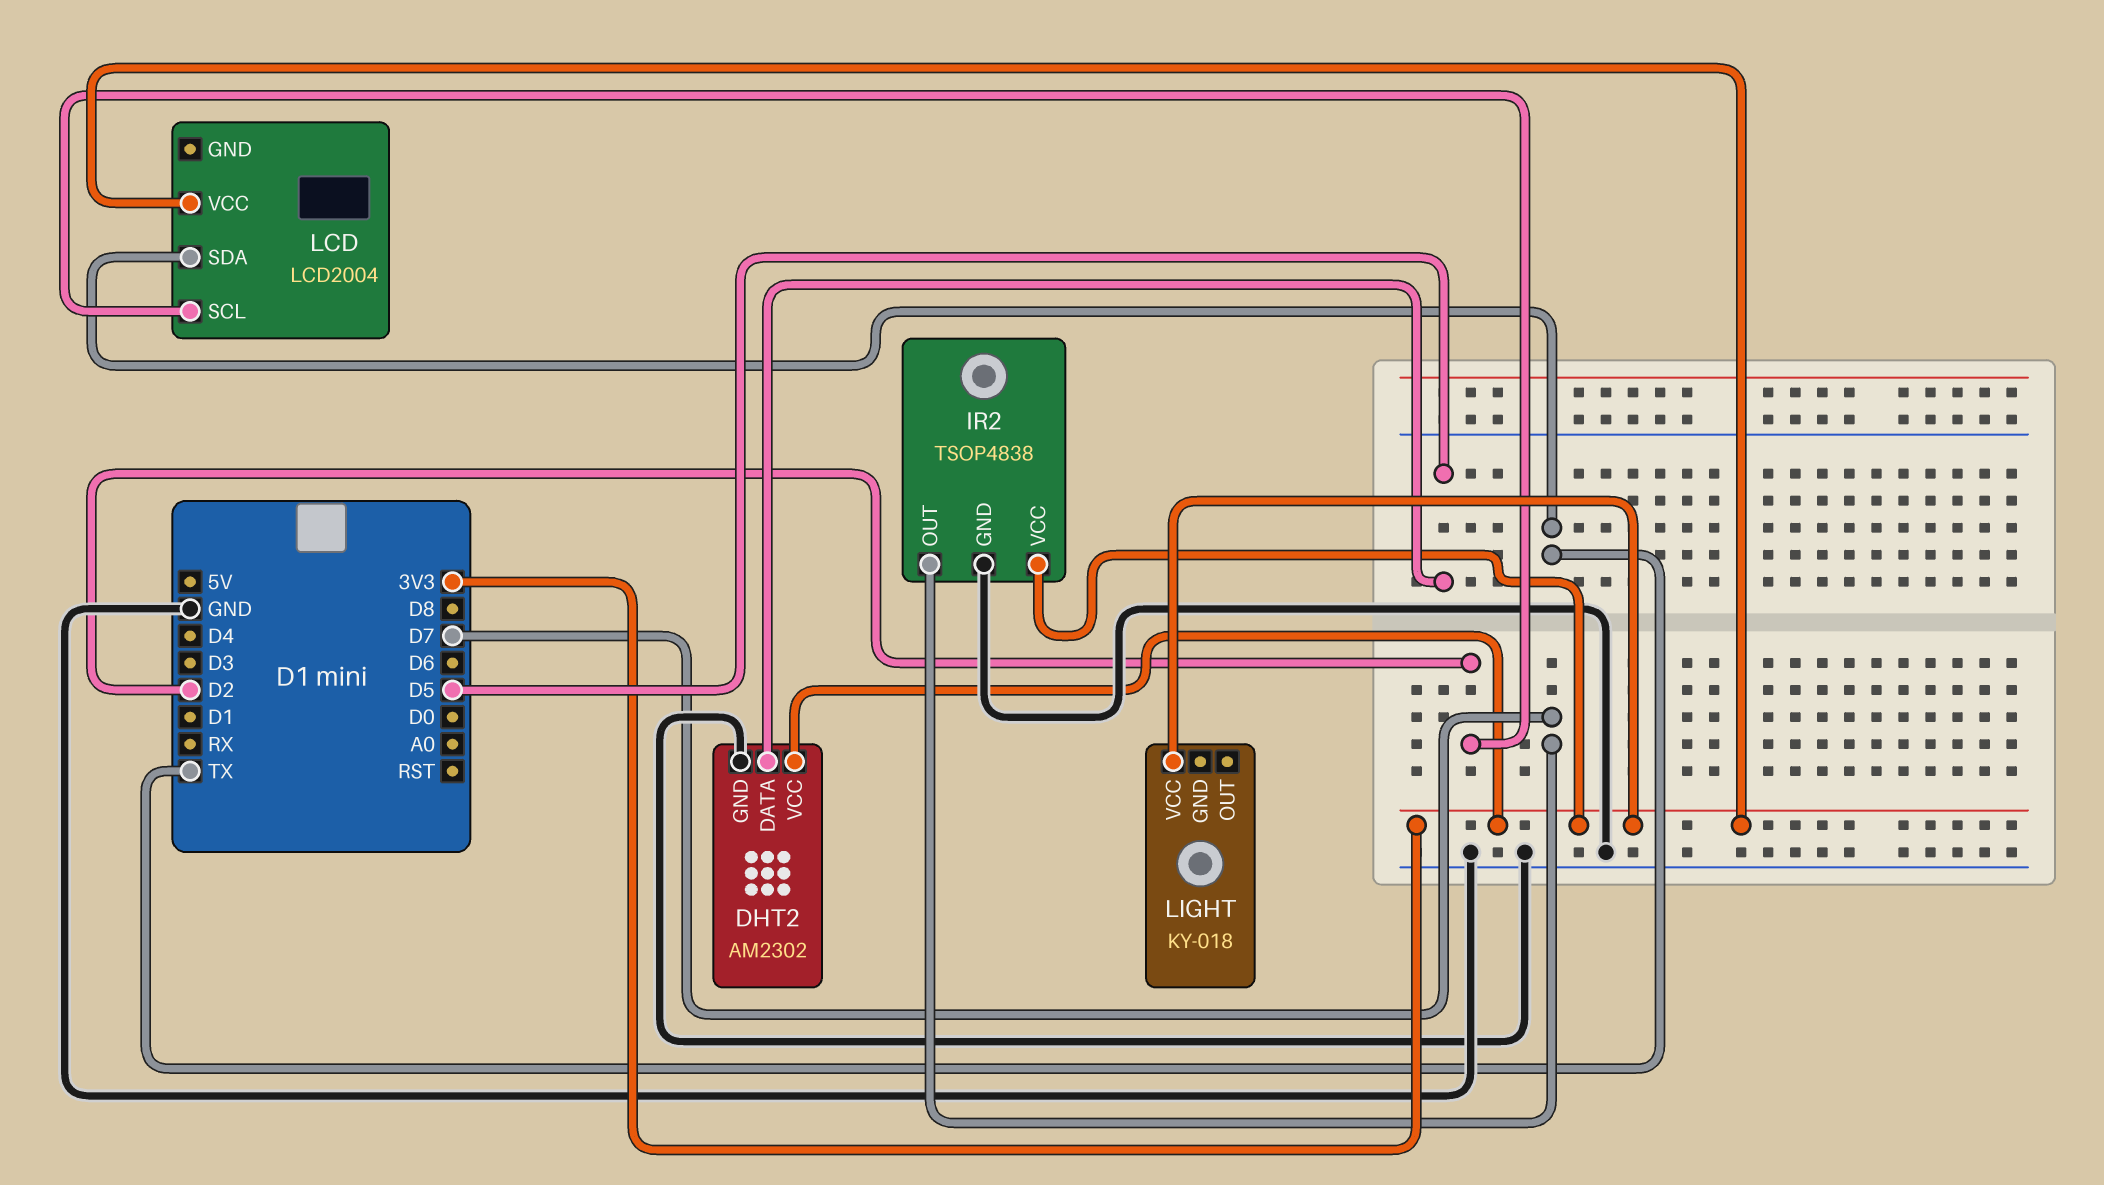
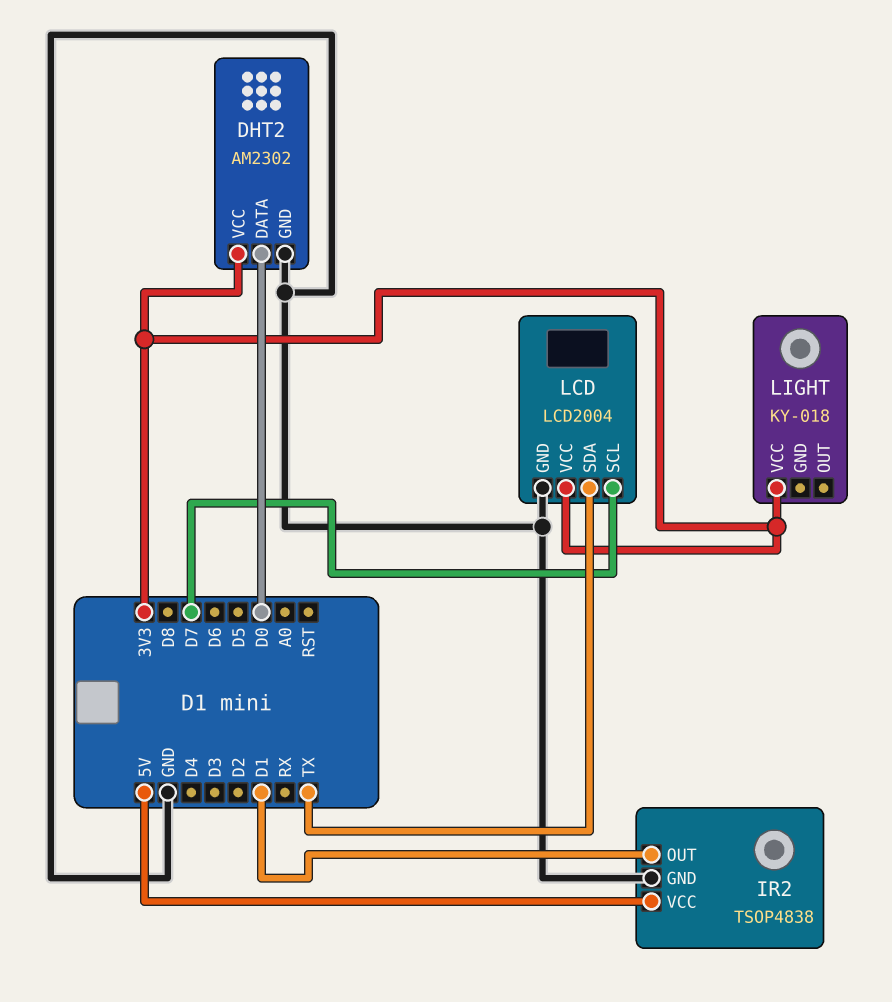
DHT2 pin DATA: D5 -> D0
IR2 pin OUT: D7 -> D1
IR2 pin VCC: 3V3 -> 5V
LCD pin GND: none -> GND
LCD pin SCL: D2 -> D7

